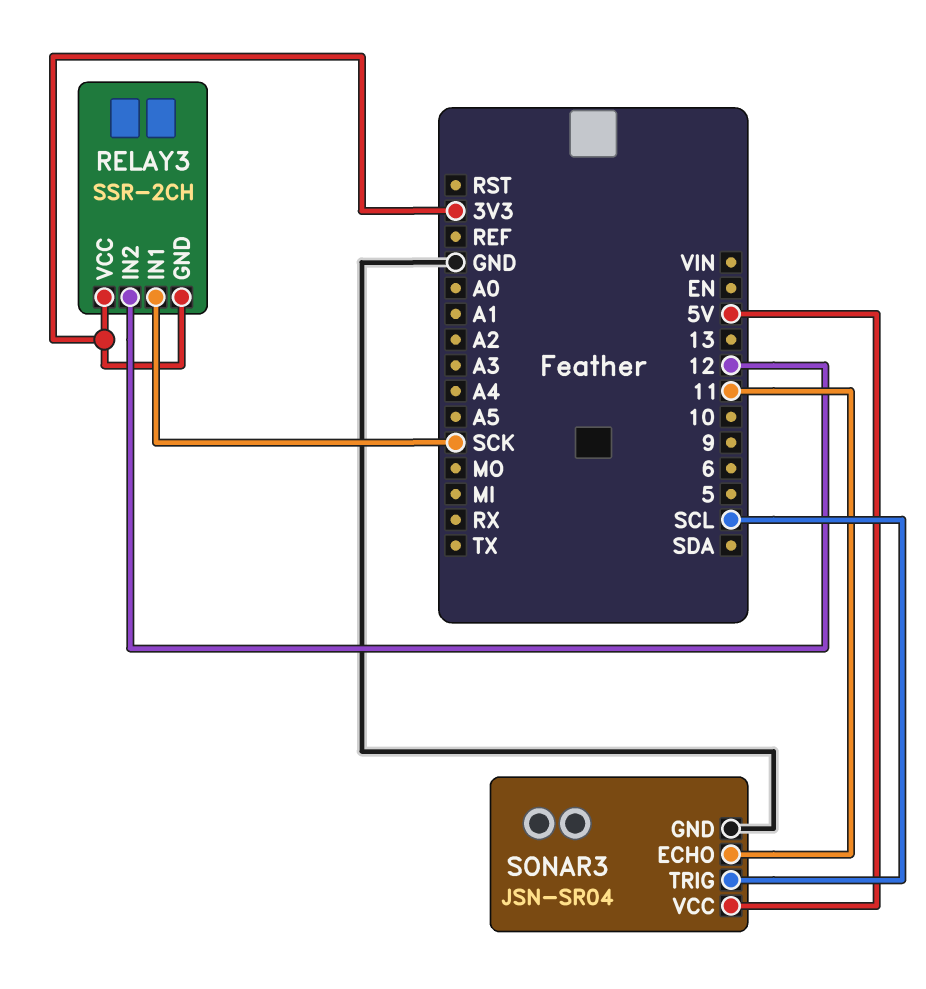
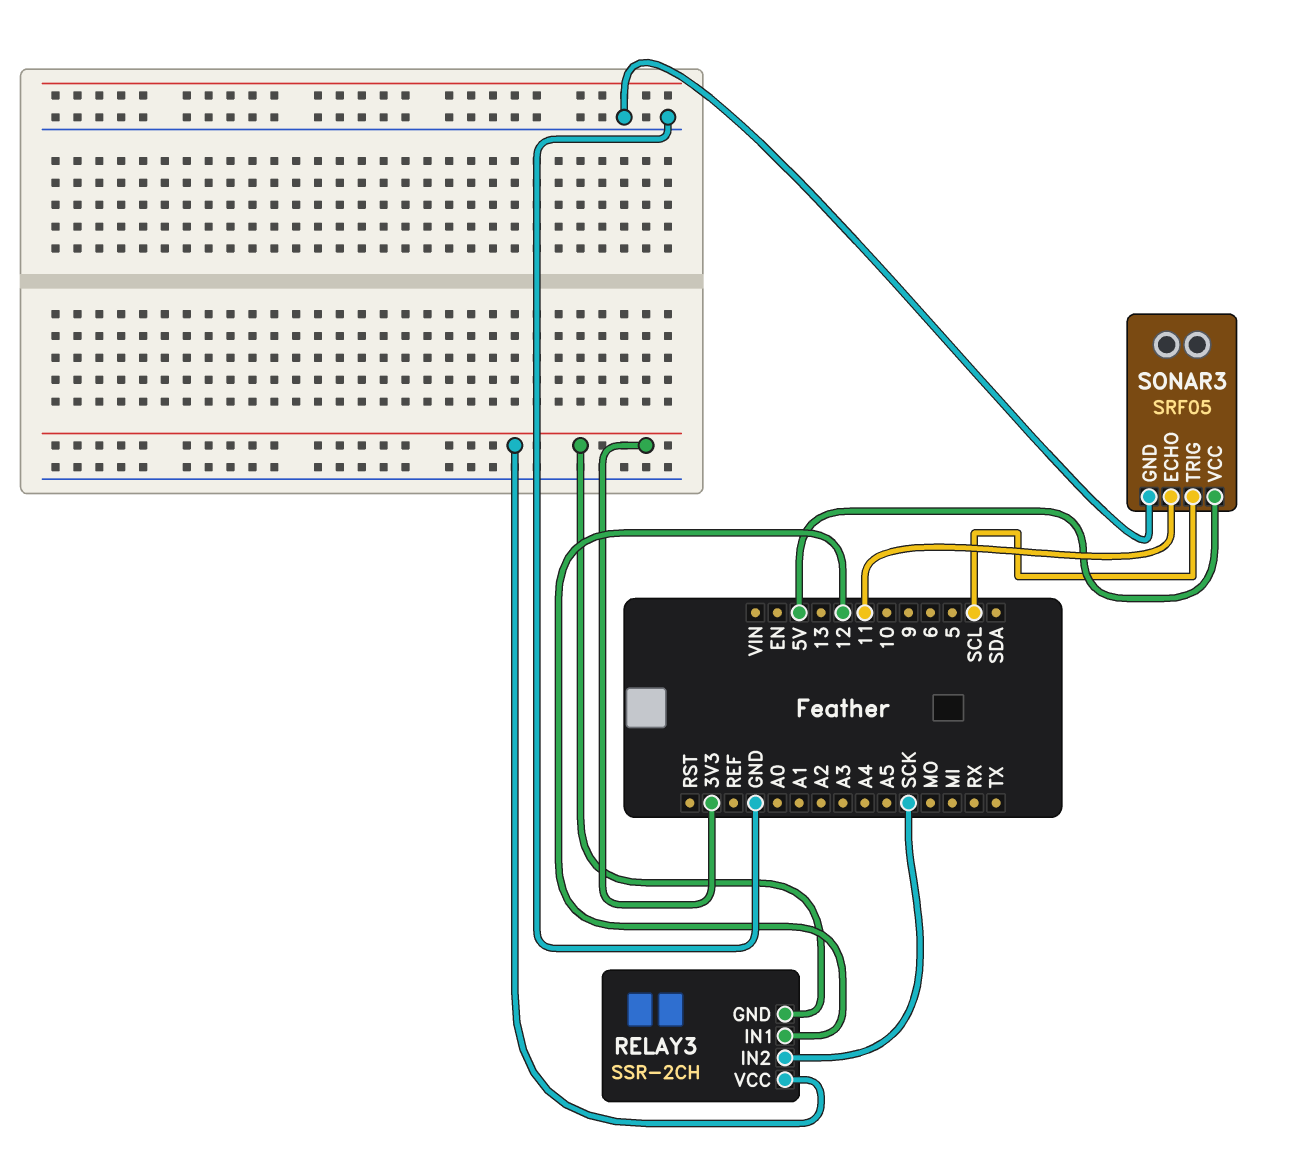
RELAY3 pin IN1: SCK -> 12
RELAY3 pin IN2: 12 -> SCK
SONAR3: JSN-SR04 -> SRF05

